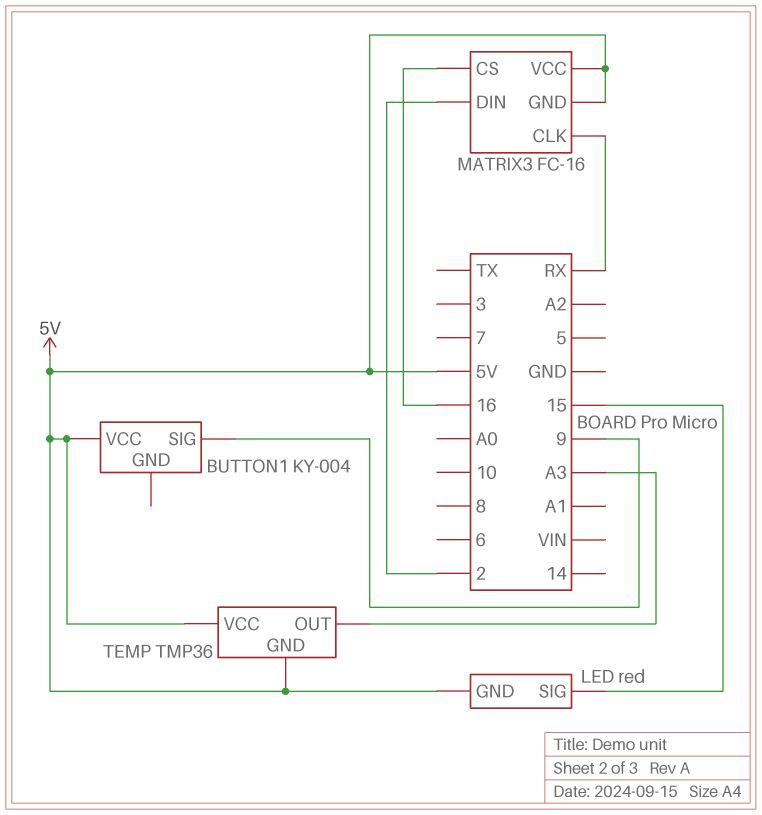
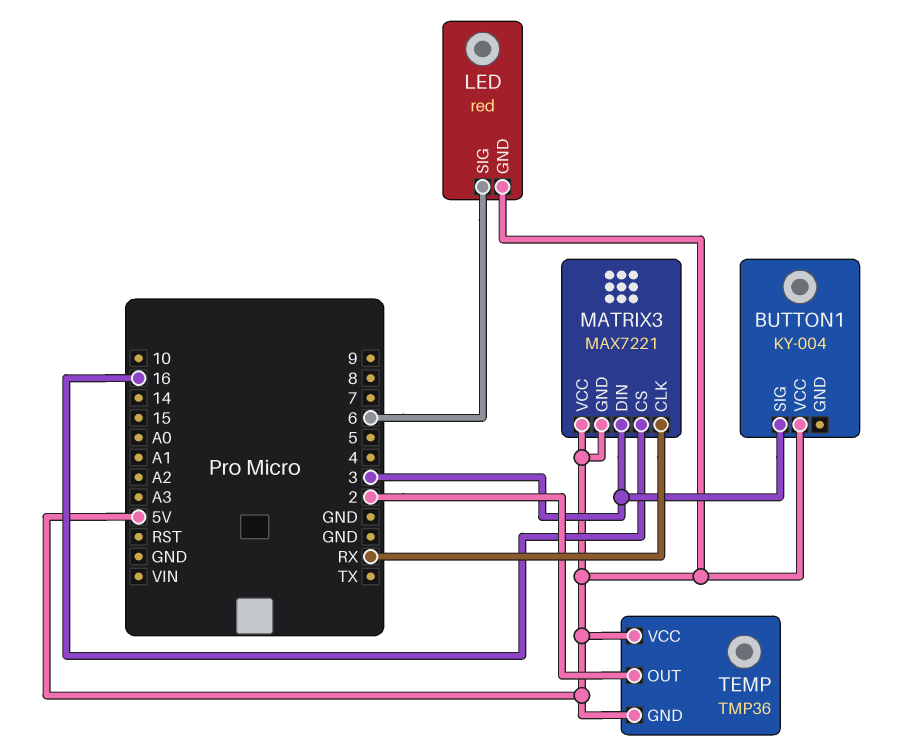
BUTTON1 pin SIG: 9 -> 3
LED pin SIG: 15 -> 6
MATRIX3: FC-16 -> MAX7221
MATRIX3 pin DIN: 2 -> 3
TEMP pin OUT: A3 -> 2

